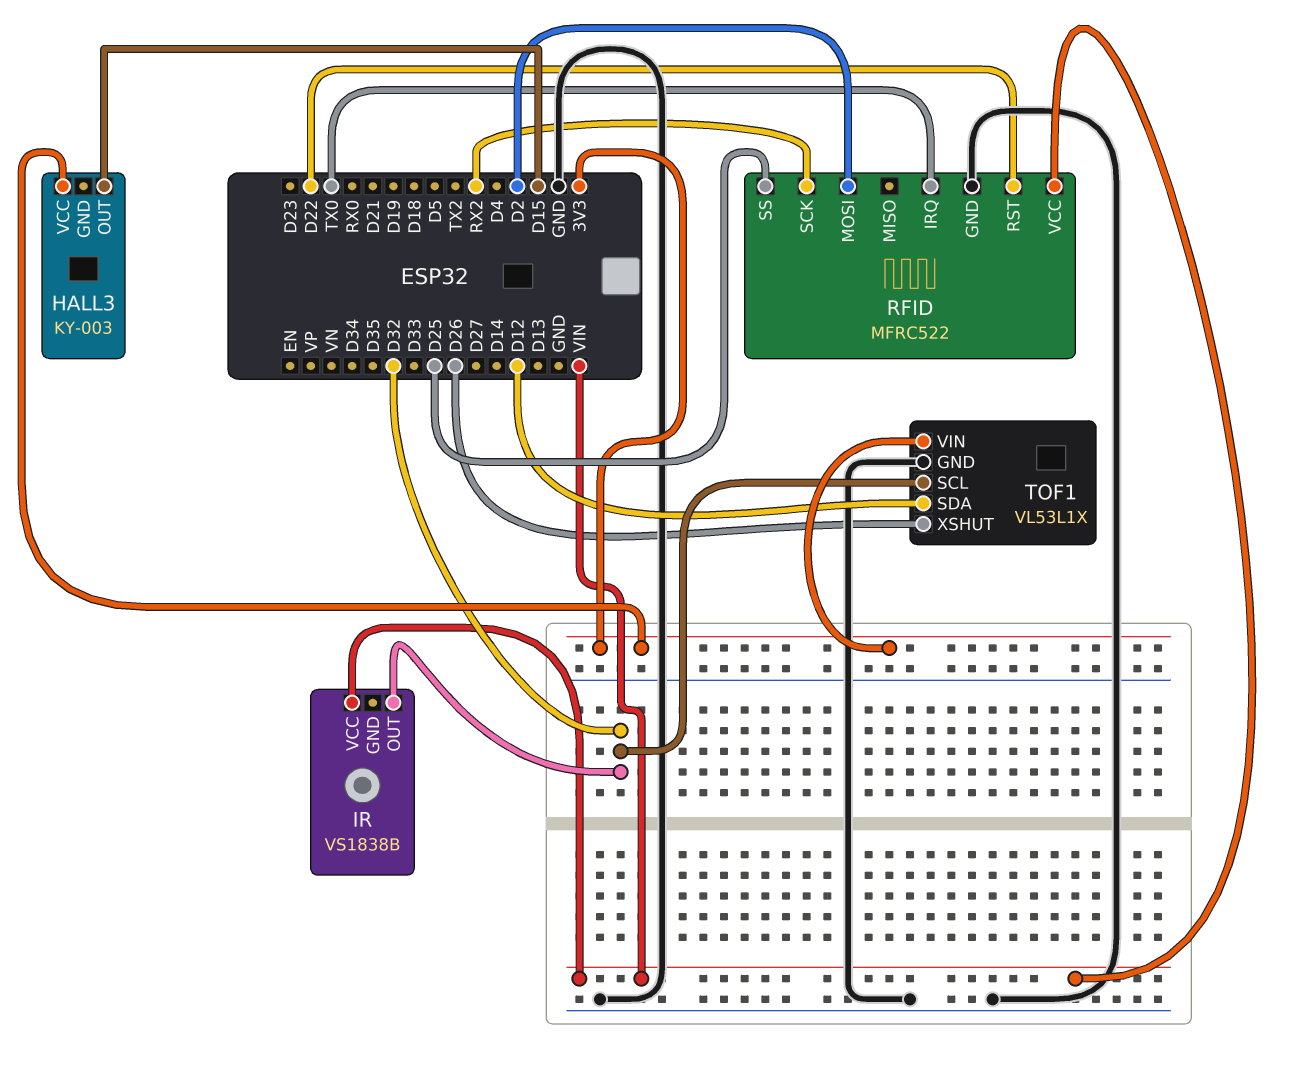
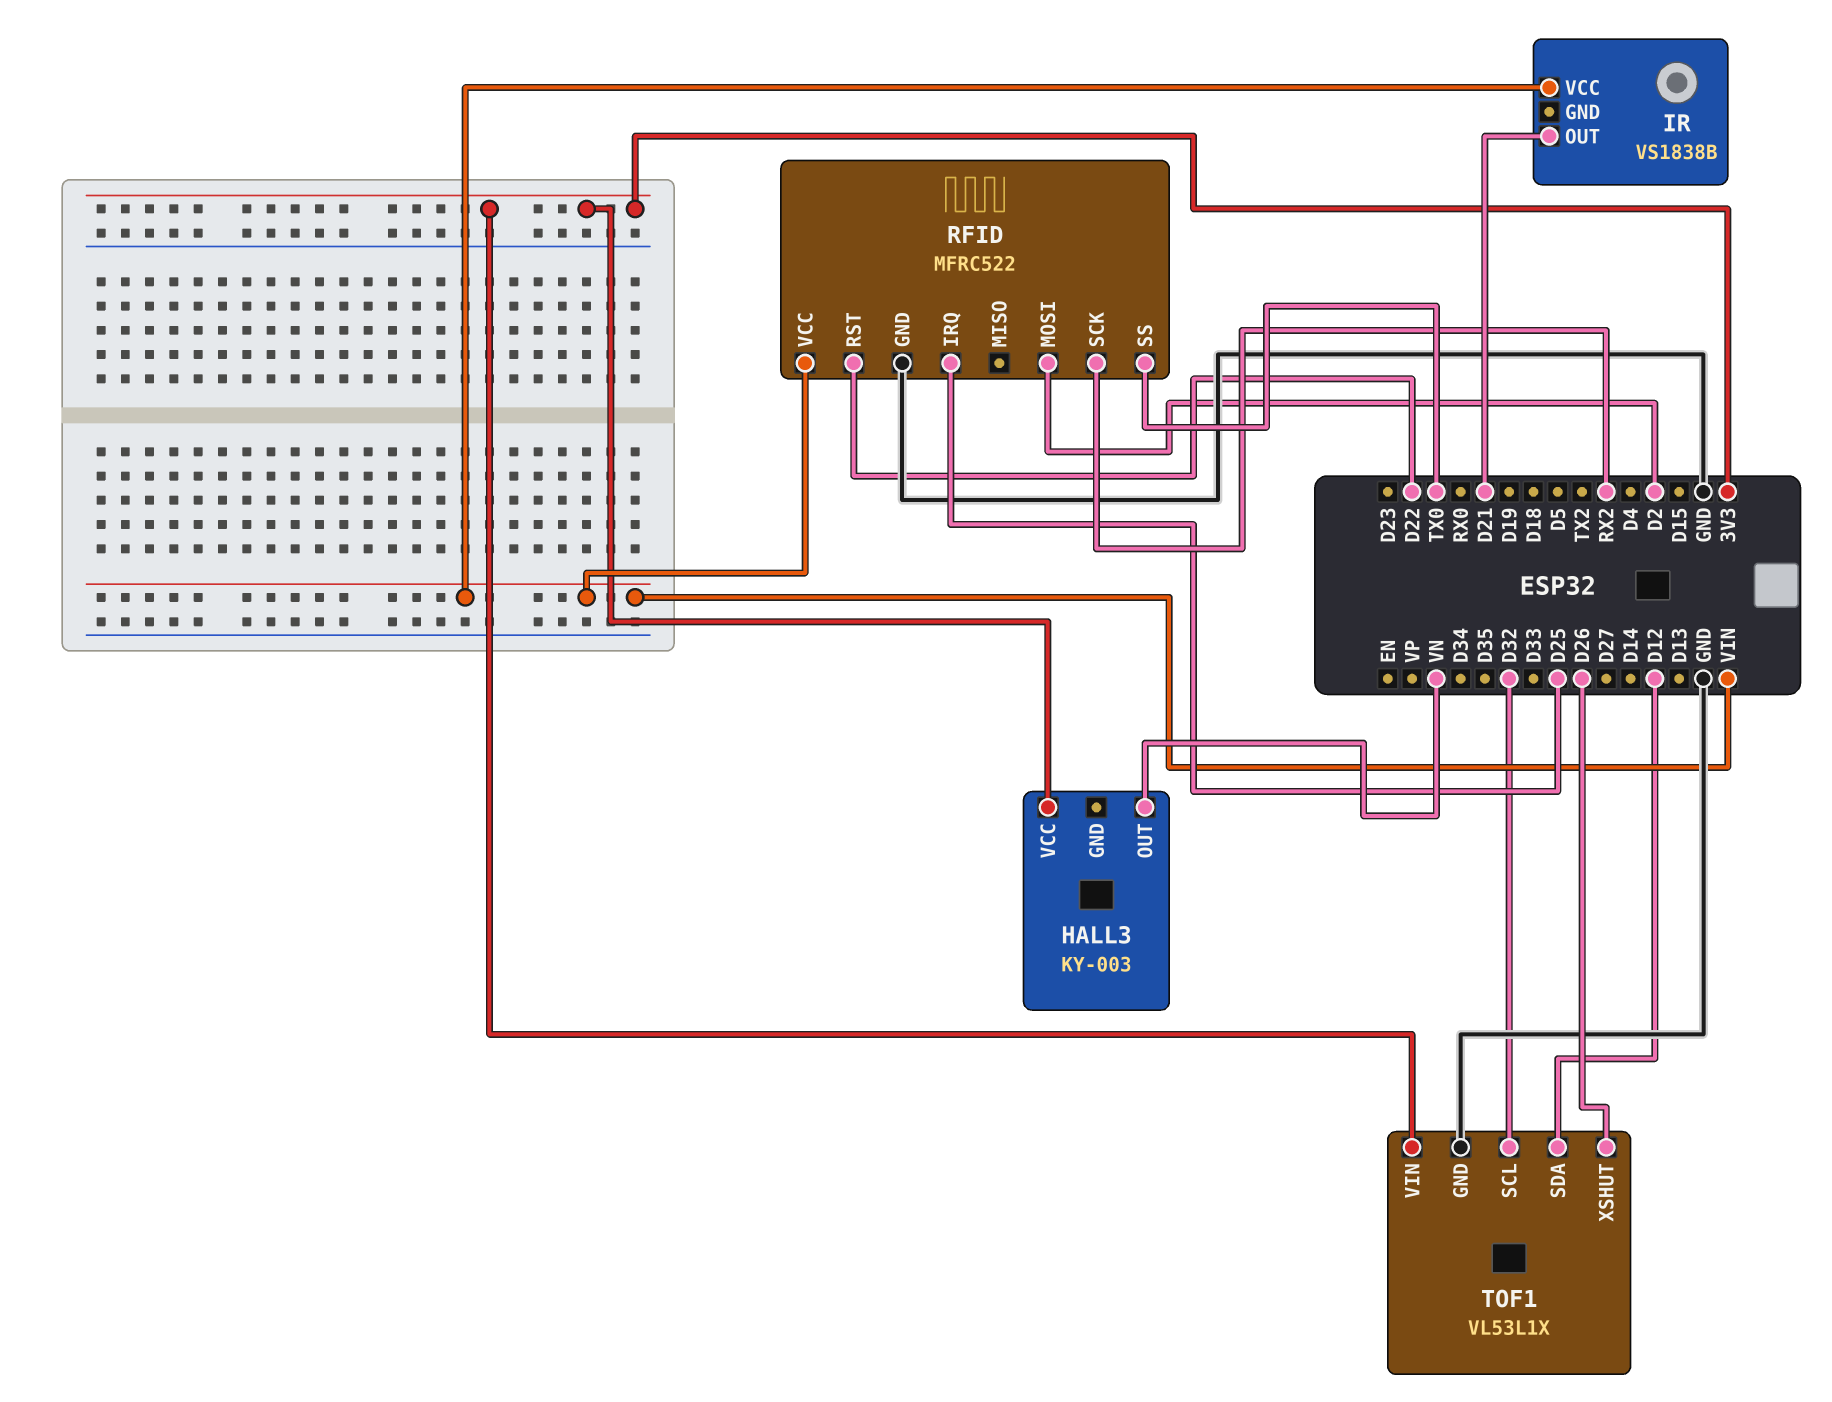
HALL3 pin OUT: D15 -> VN
IR pin OUT: D32 -> D21
RFID pin IRQ: TX0 -> D25
RFID pin SS: D25 -> TX0

